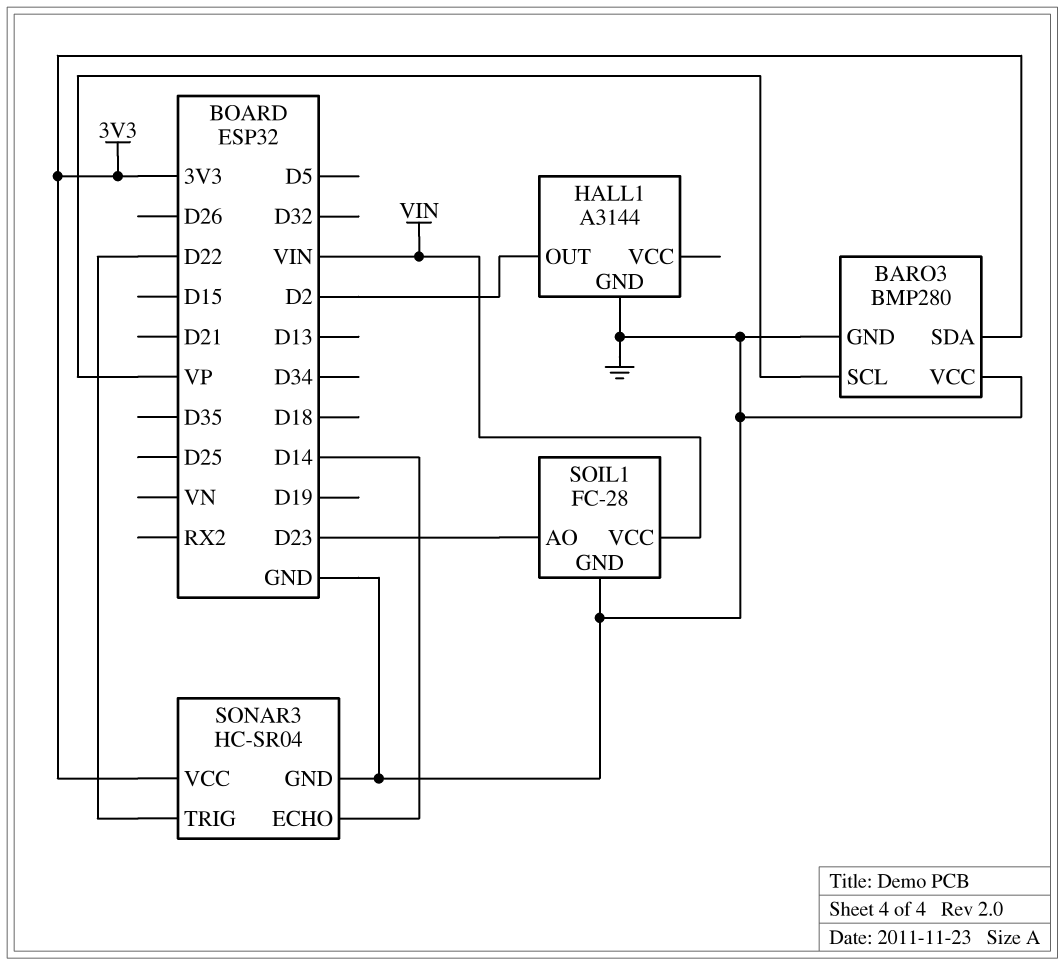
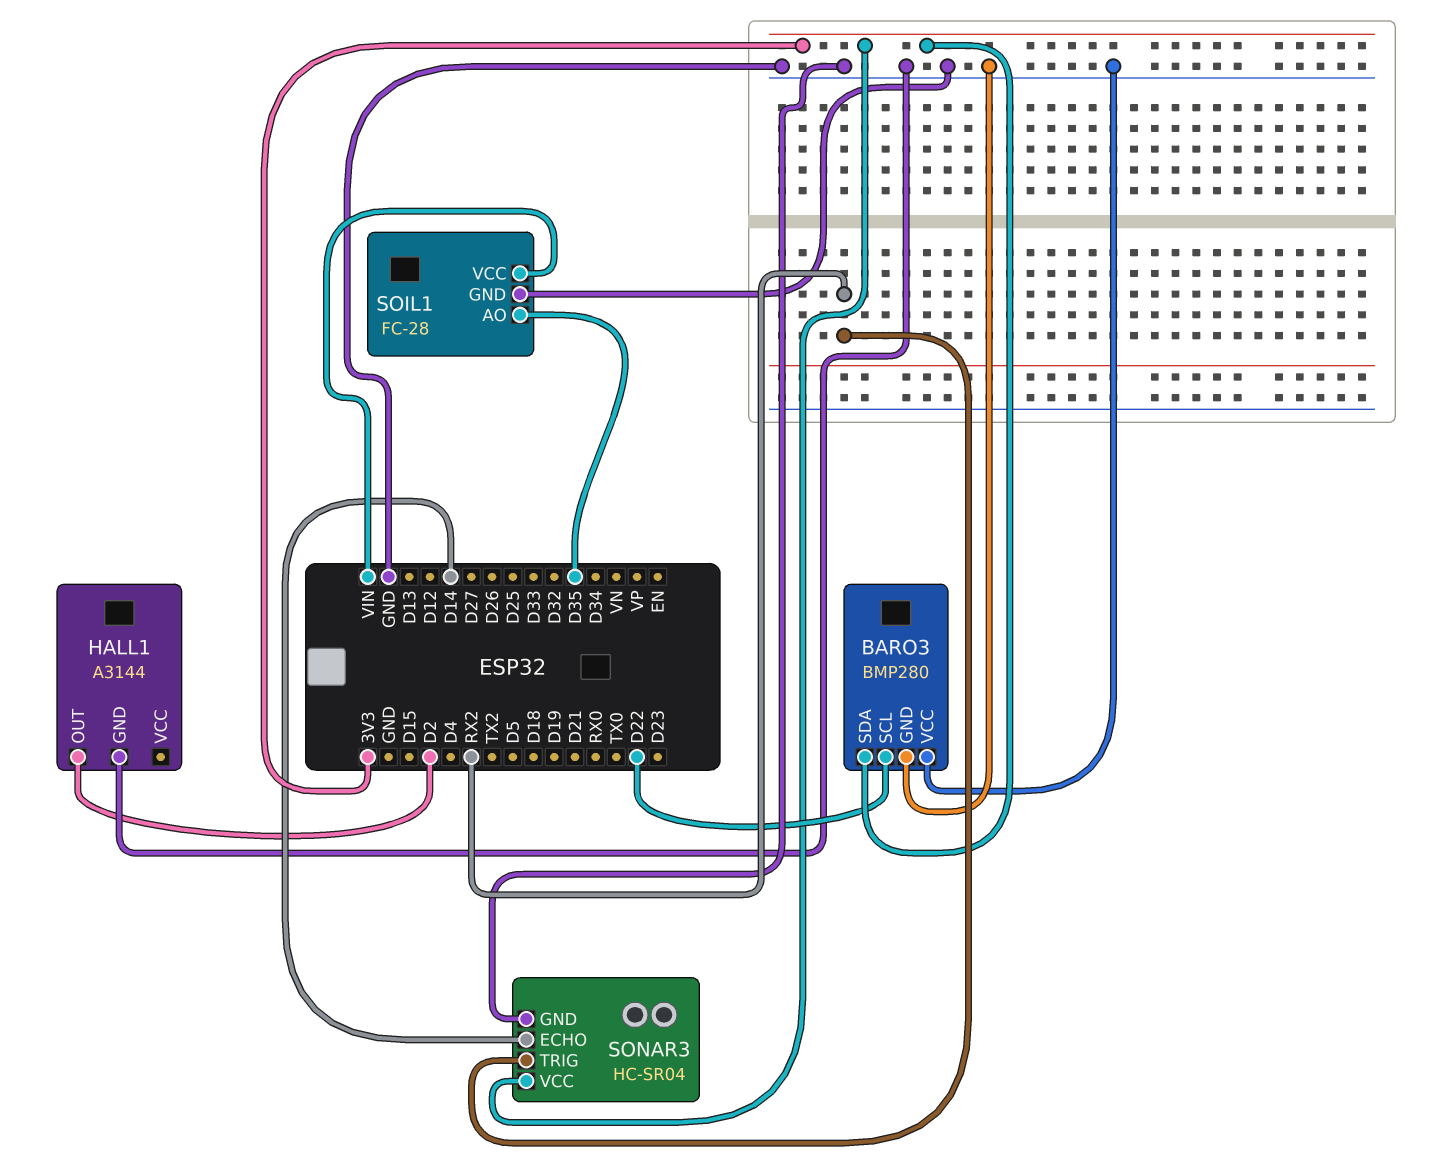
BARO3 pin SCL: VP -> D22
SOIL1 pin AO: D23 -> D35
SONAR3 pin TRIG: D22 -> RX2

